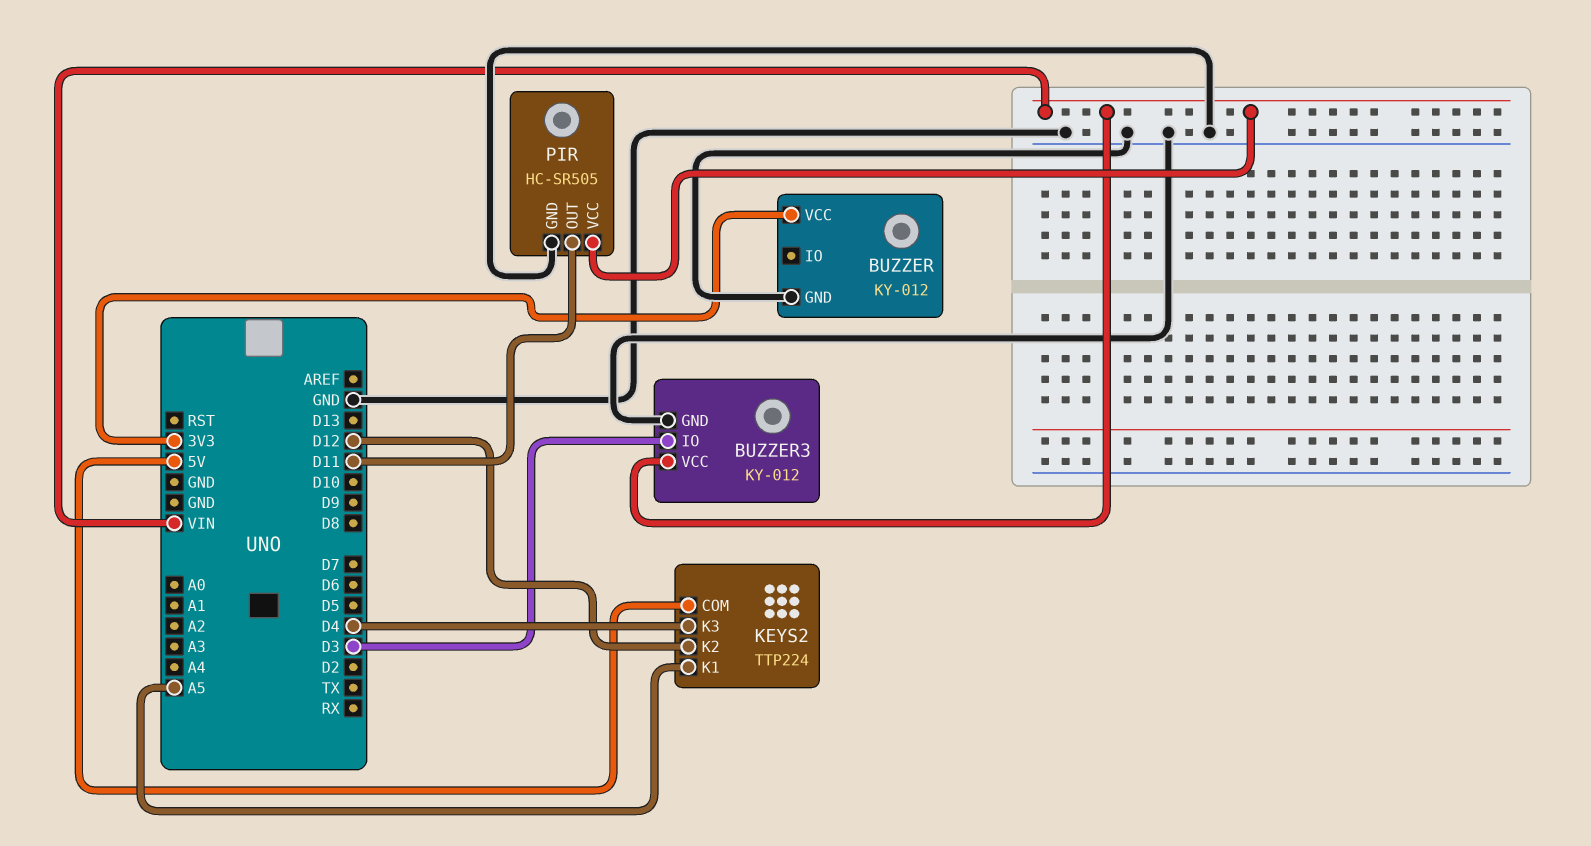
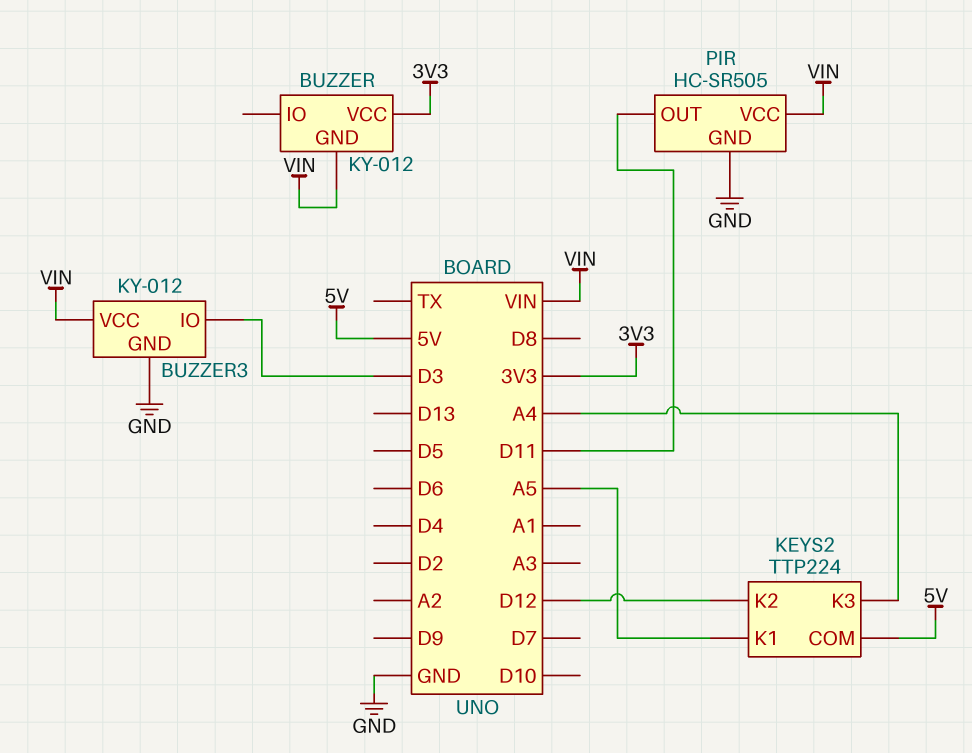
BUZZER pin GND: GND -> VIN
KEYS2 pin K3: D4 -> A4

